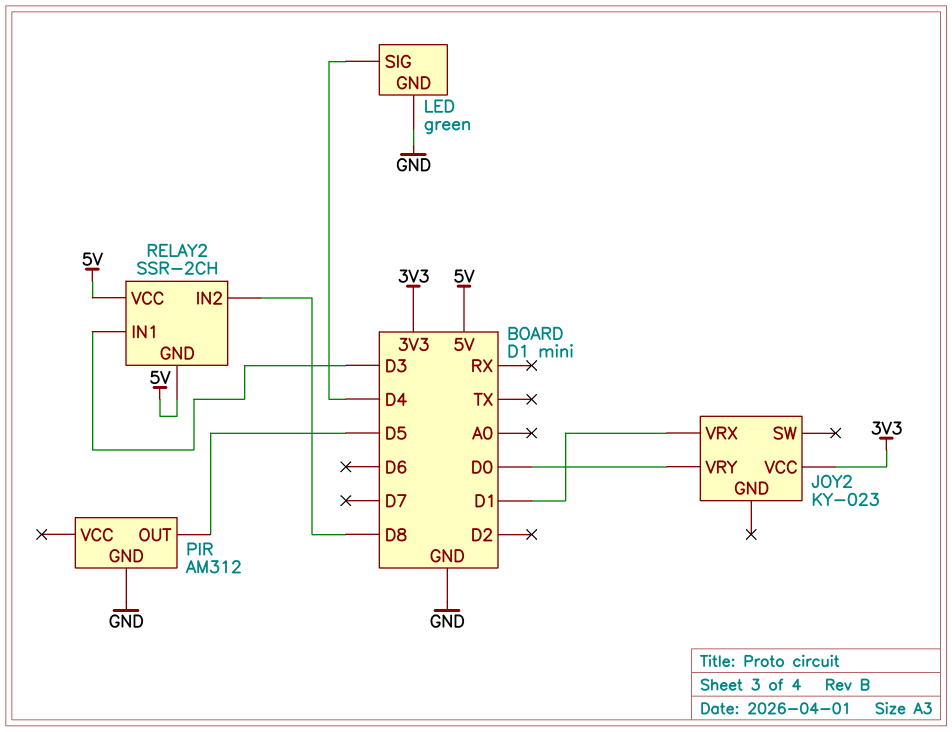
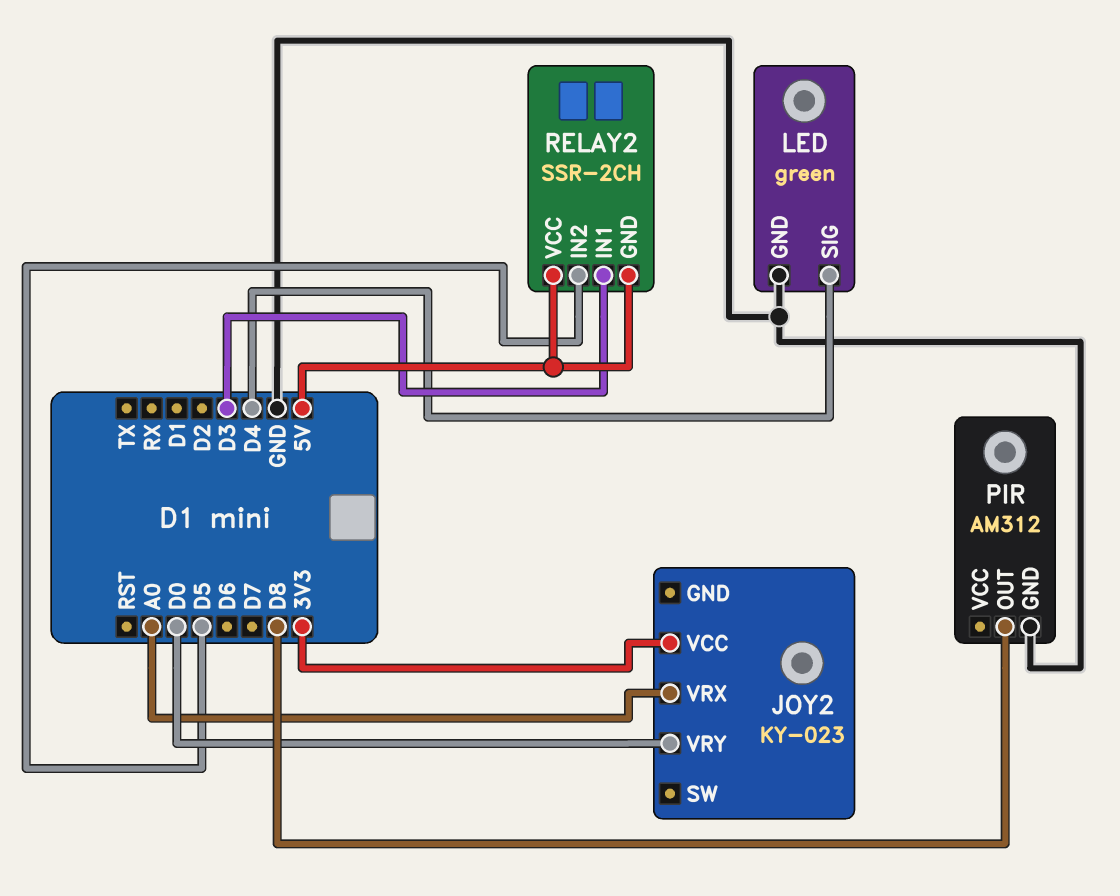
JOY2 pin VRX: D1 -> A0
PIR pin OUT: D5 -> D8
RELAY2 pin IN2: D8 -> D5

